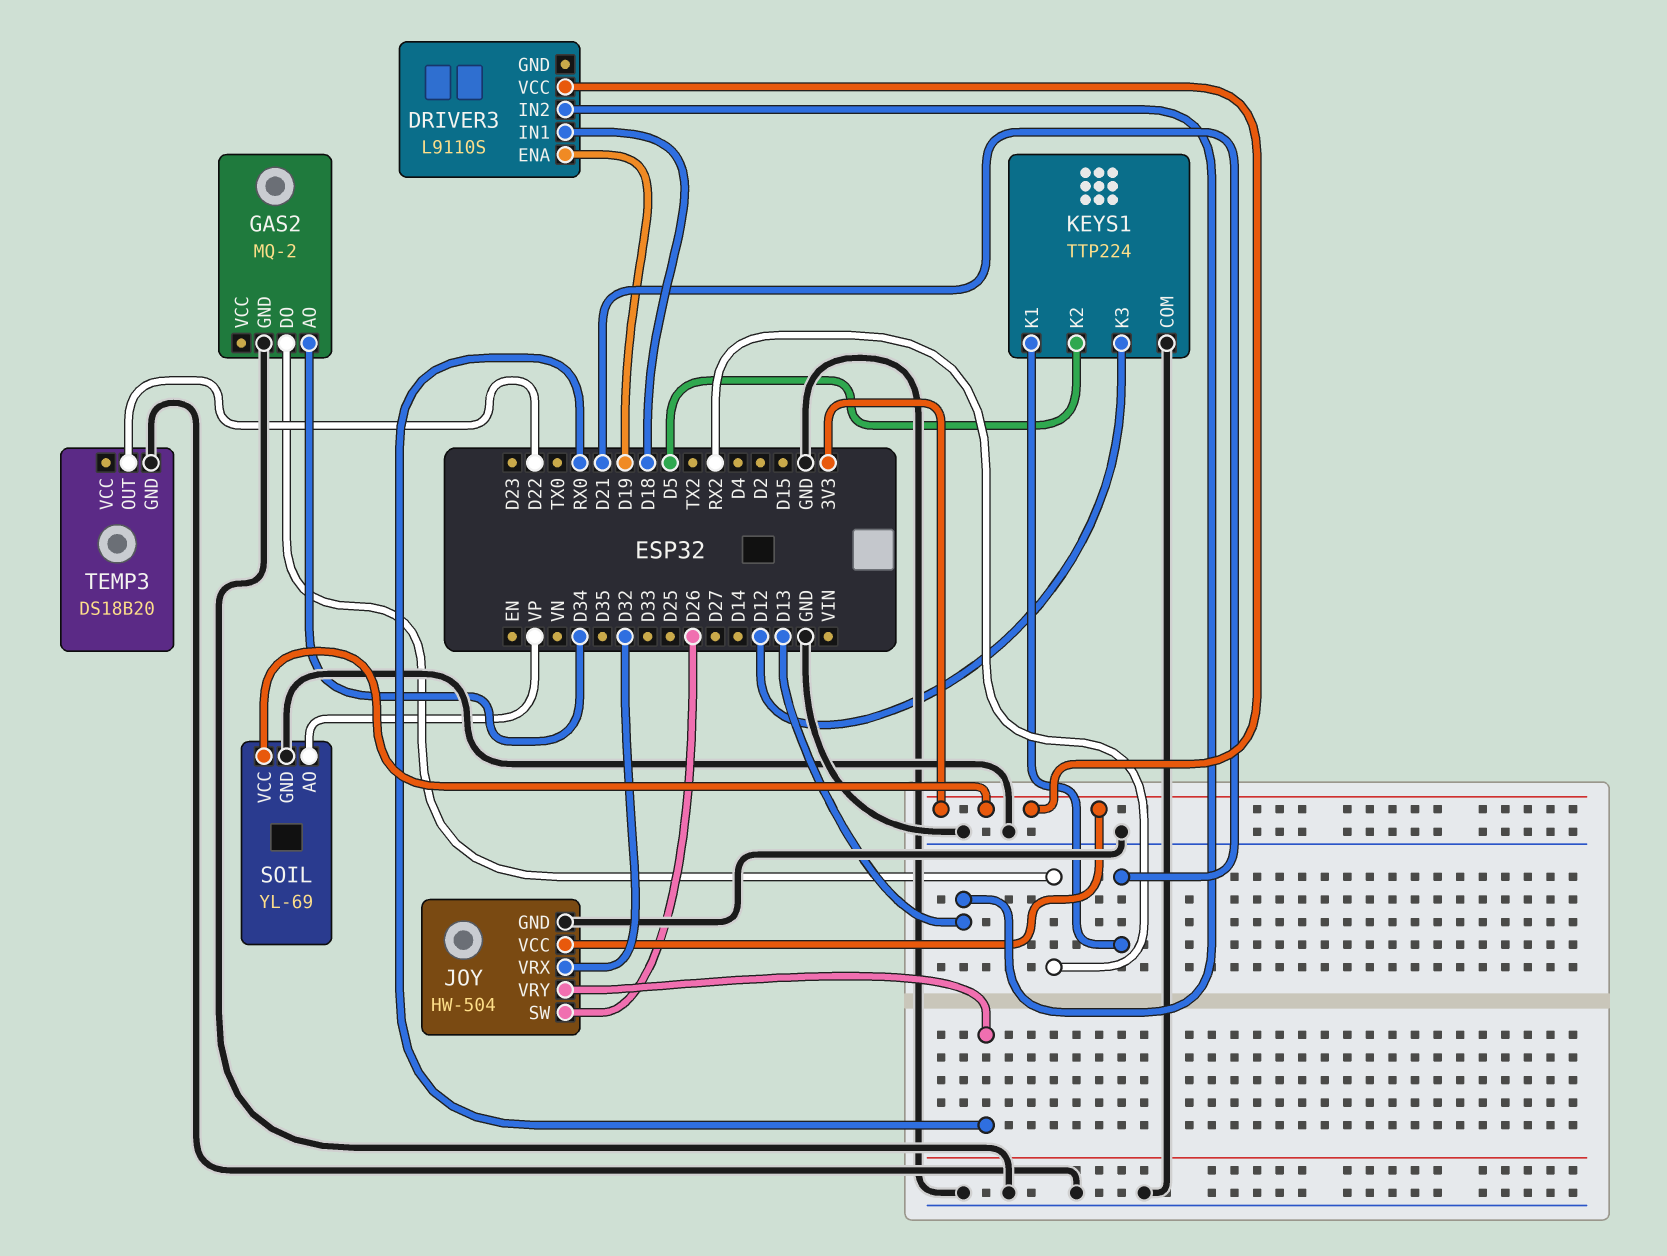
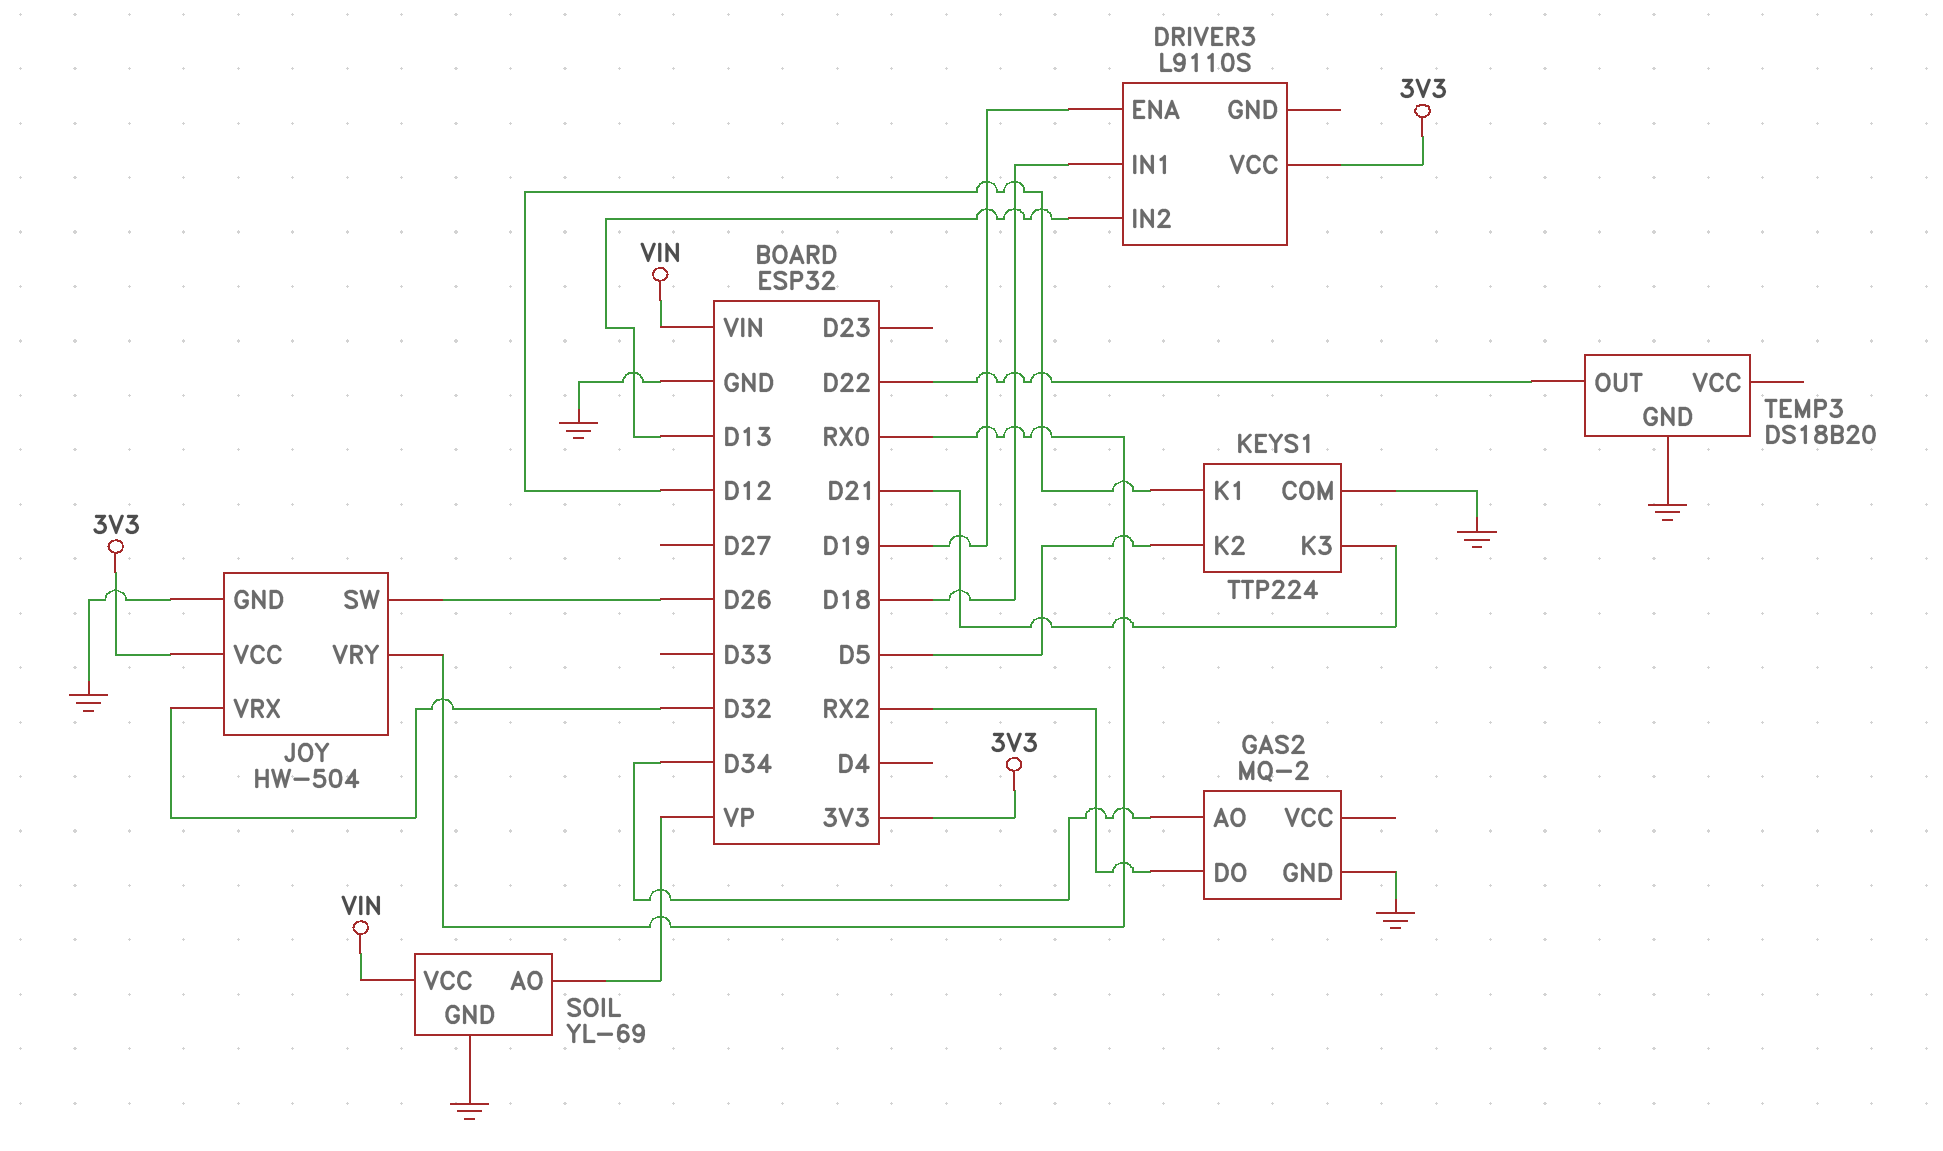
KEYS1 pin K1: D21 -> D12
KEYS1 pin K3: D12 -> D21
SOIL pin VCC: 3V3 -> VIN

